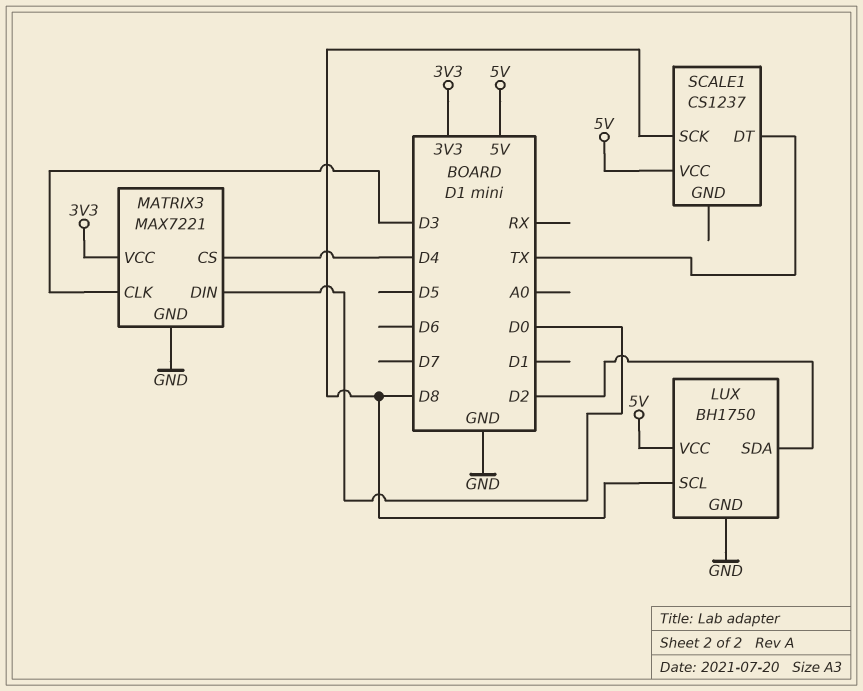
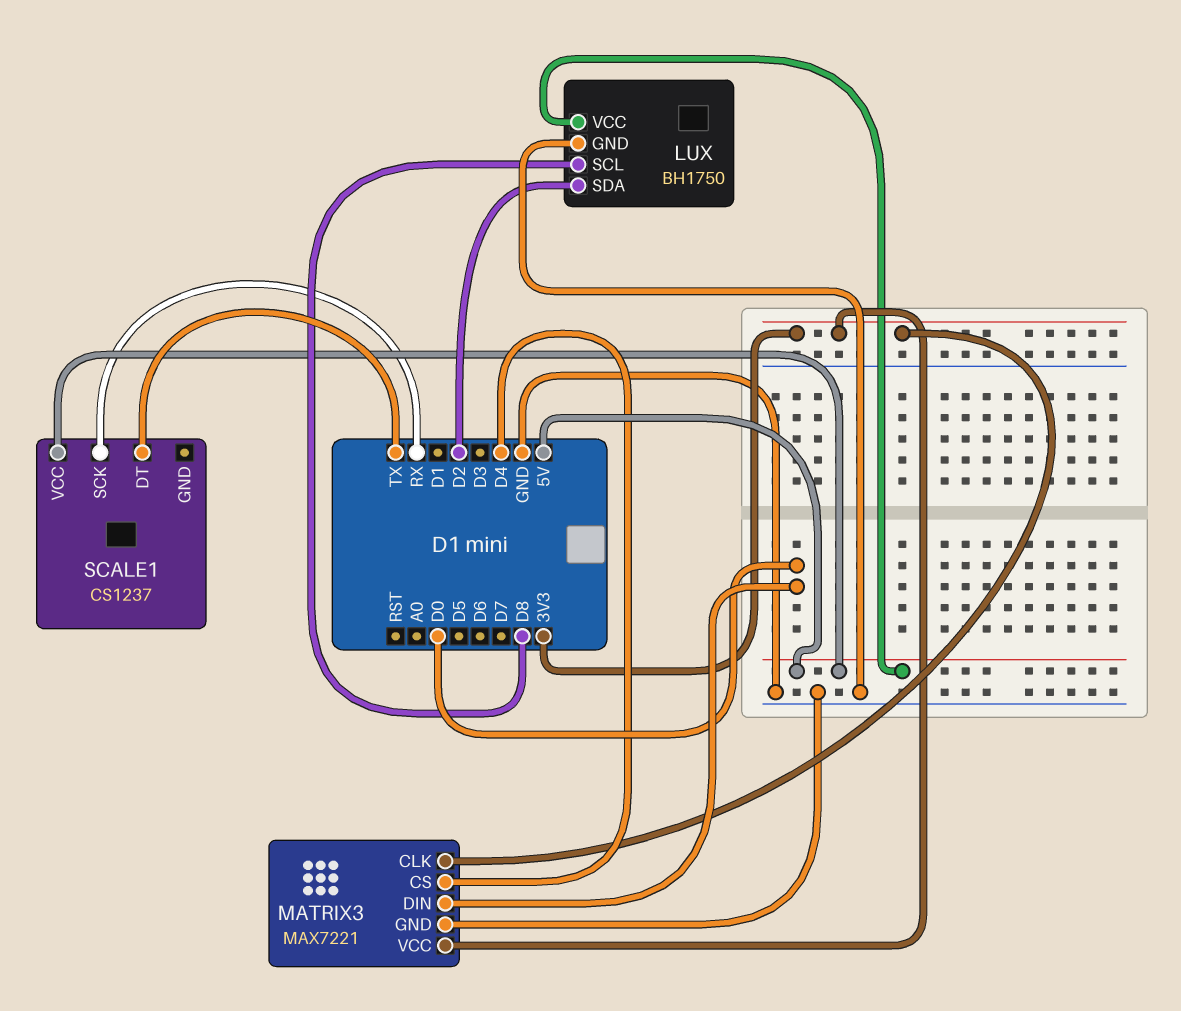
MATRIX3 pin CLK: D3 -> 3V3
SCALE1 pin SCK: D8 -> RX

